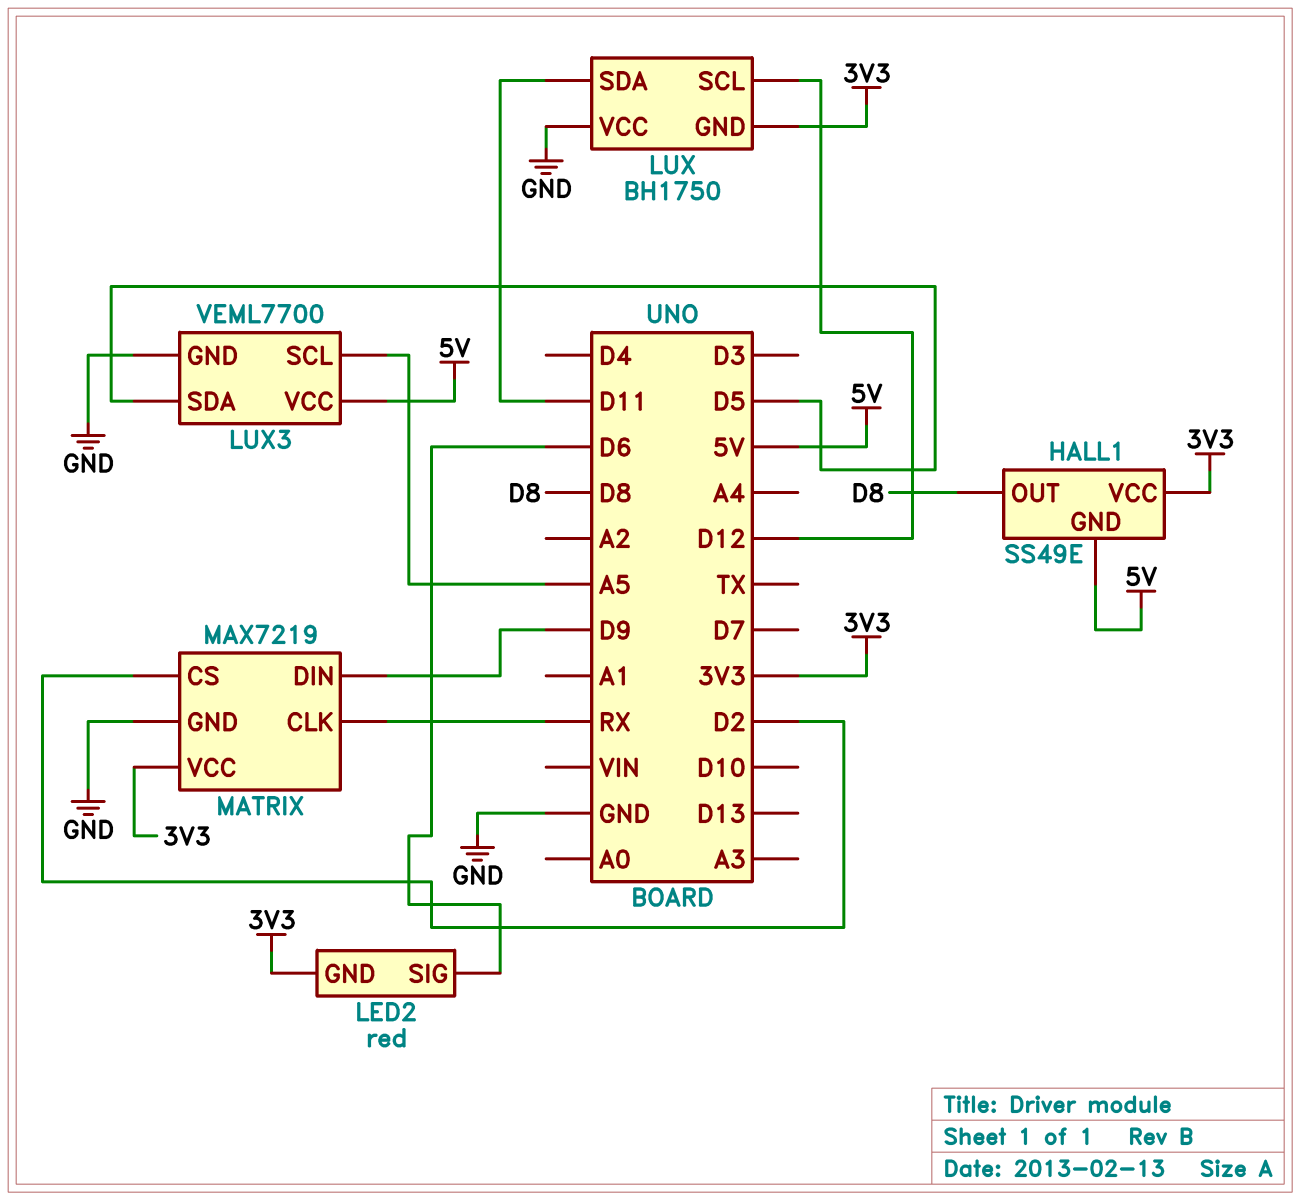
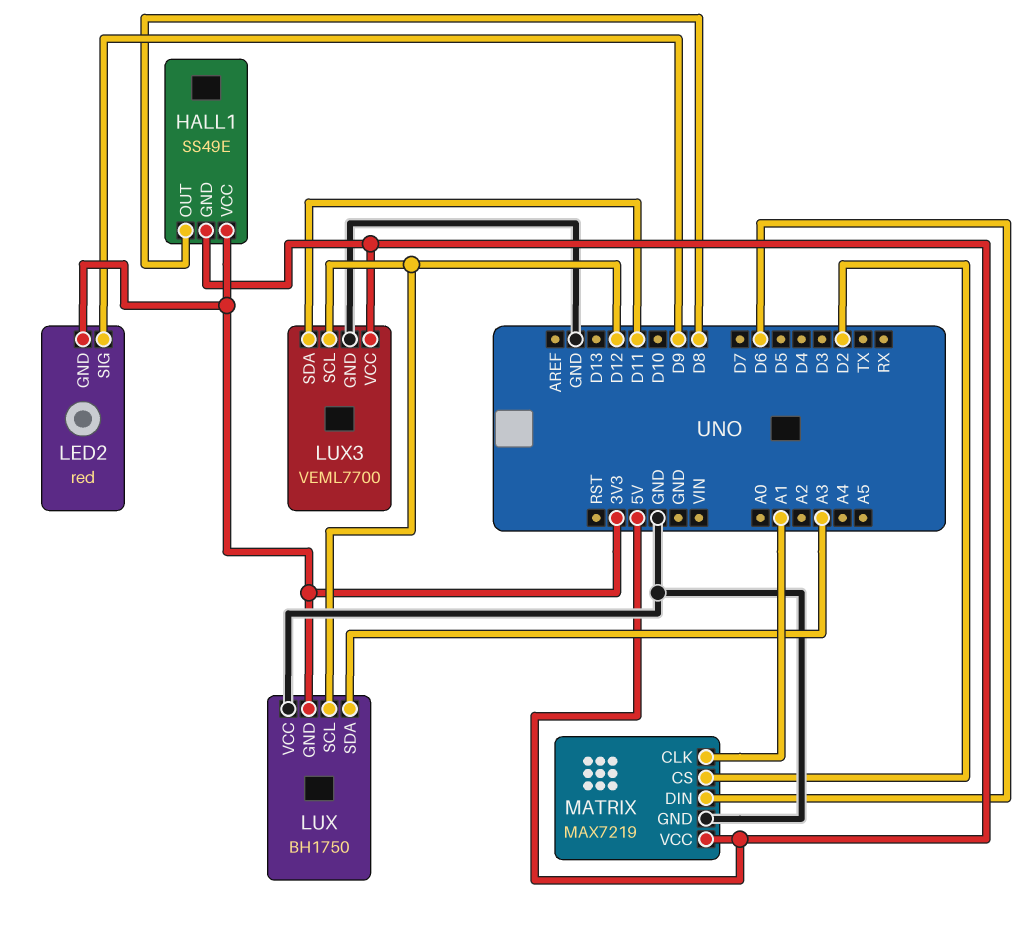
LED2 pin SIG: D6 -> D9
LUX pin SDA: D11 -> A3
LUX3 pin SCL: A5 -> D12
LUX3 pin SDA: D5 -> D11
MATRIX pin CLK: RX -> A1
MATRIX pin DIN: D9 -> D6
MATRIX pin VCC: 3V3 -> 5V

